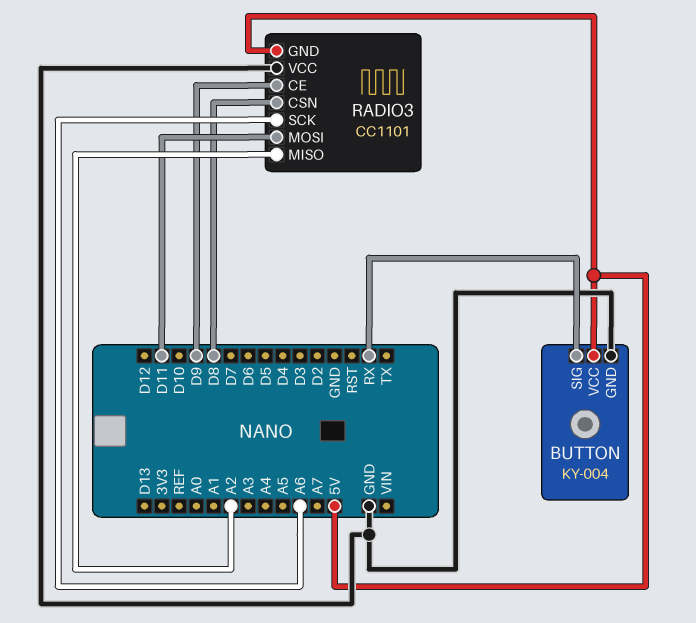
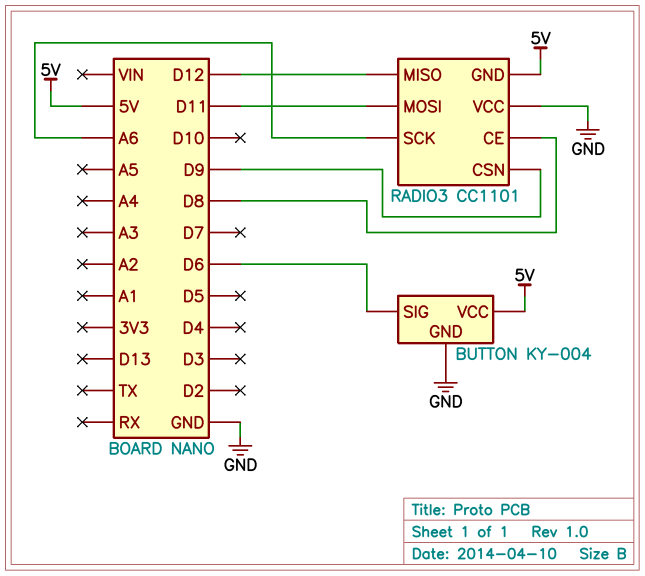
BUTTON pin SIG: RX -> D6
RADIO3 pin CE: D9 -> D8
RADIO3 pin CSN: D8 -> D9
RADIO3 pin MISO: A2 -> D12

